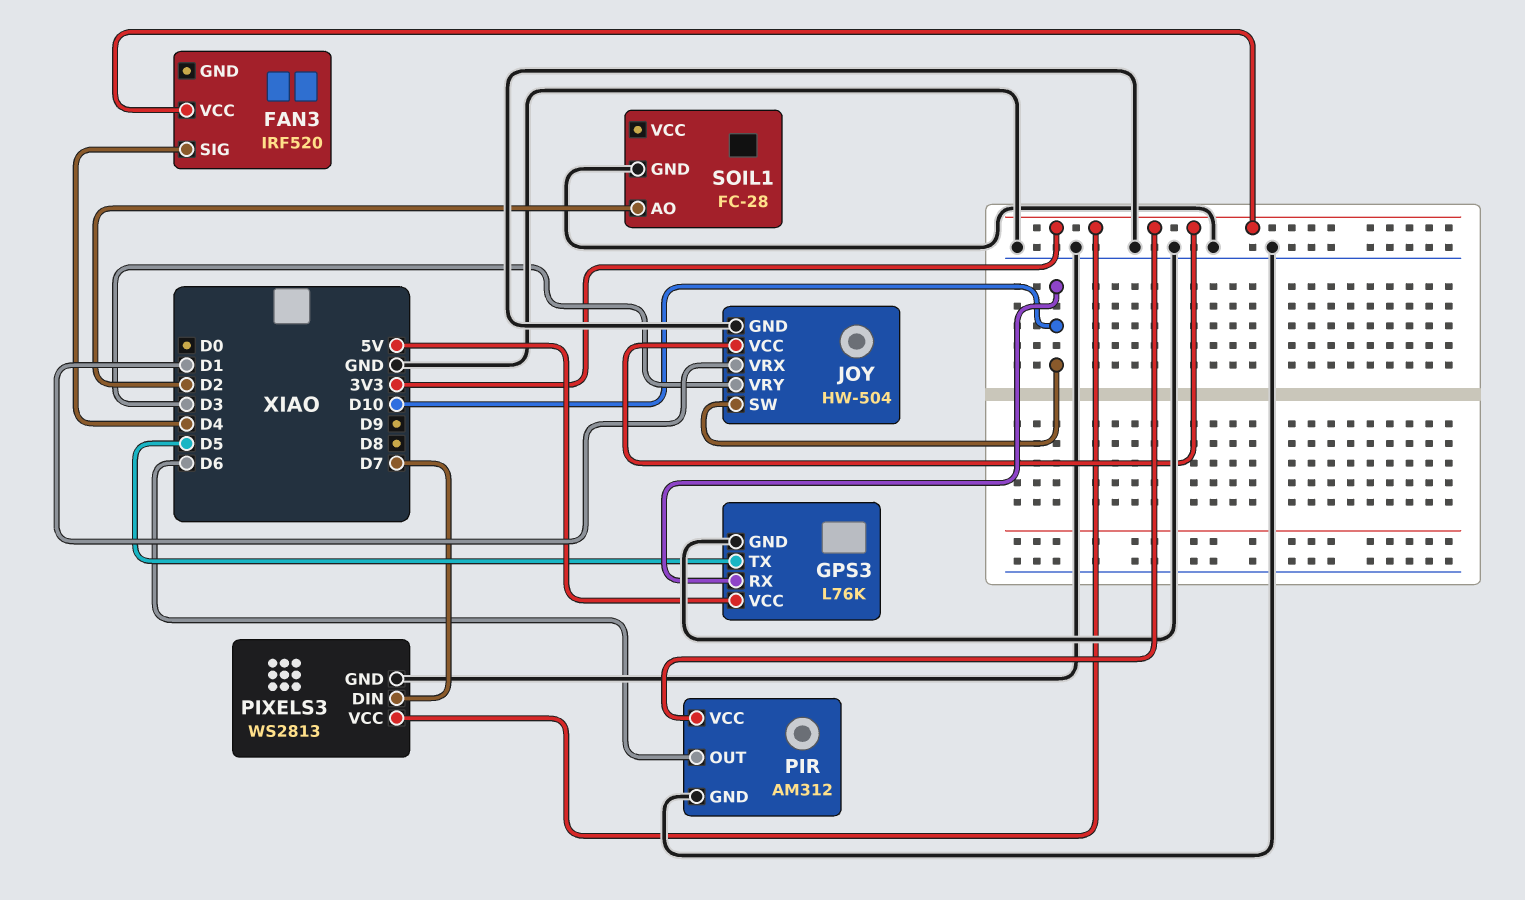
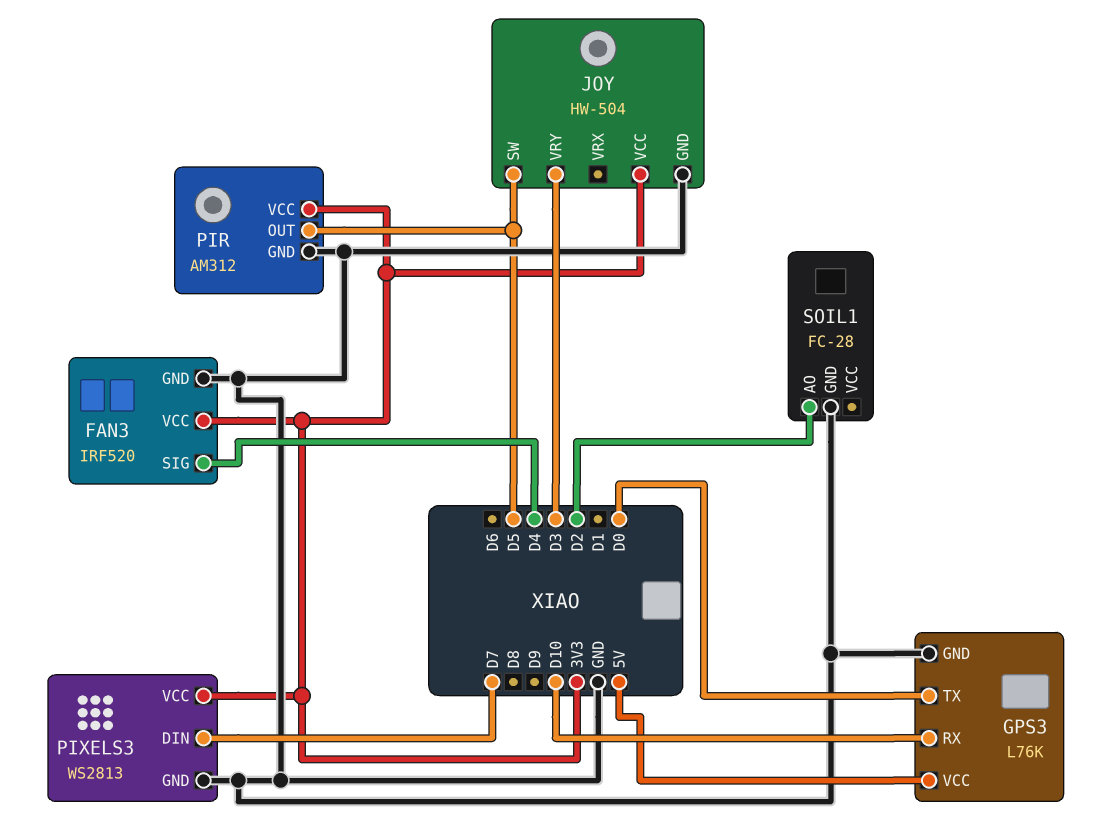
FAN3 pin GND: none -> GND
GPS3 pin TX: D5 -> D0
JOY pin SW: D10 -> D5
JOY pin VRX: D1 -> none
PIR pin OUT: D6 -> D5

